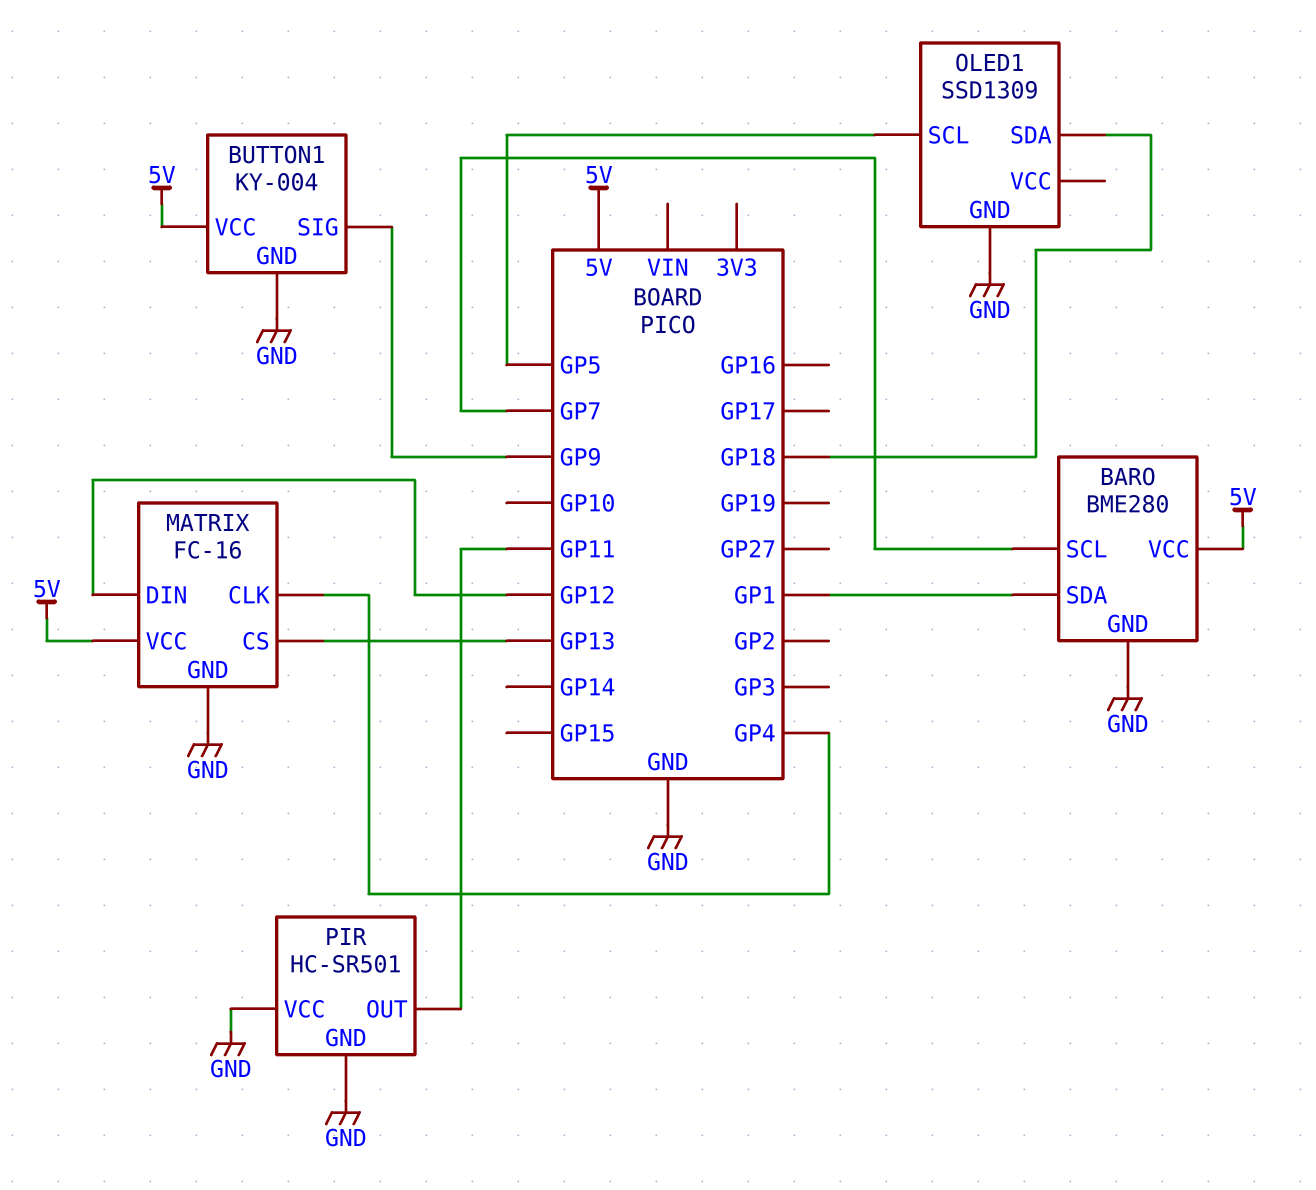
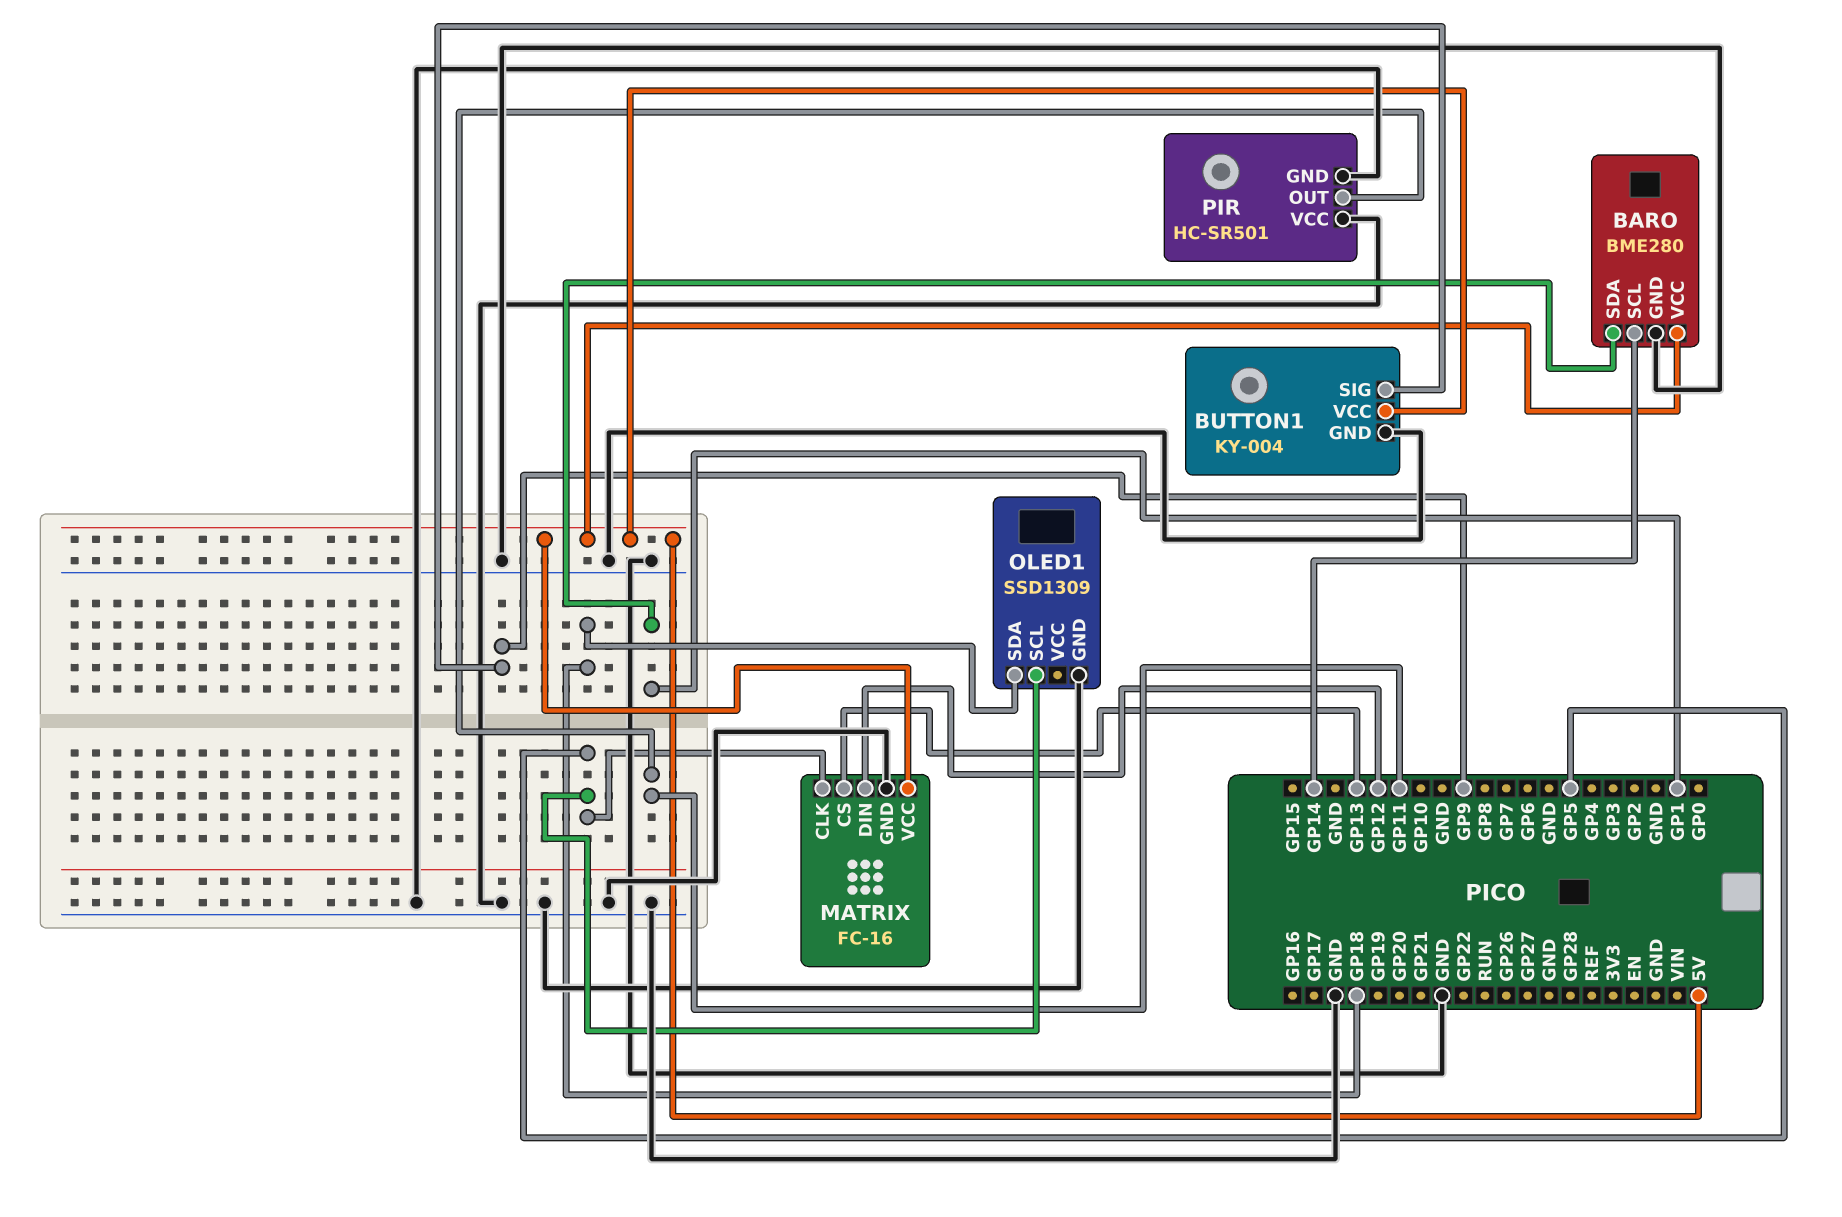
BARO pin SCL: GP7 -> GP14
MATRIX pin CLK: GP4 -> GP5

